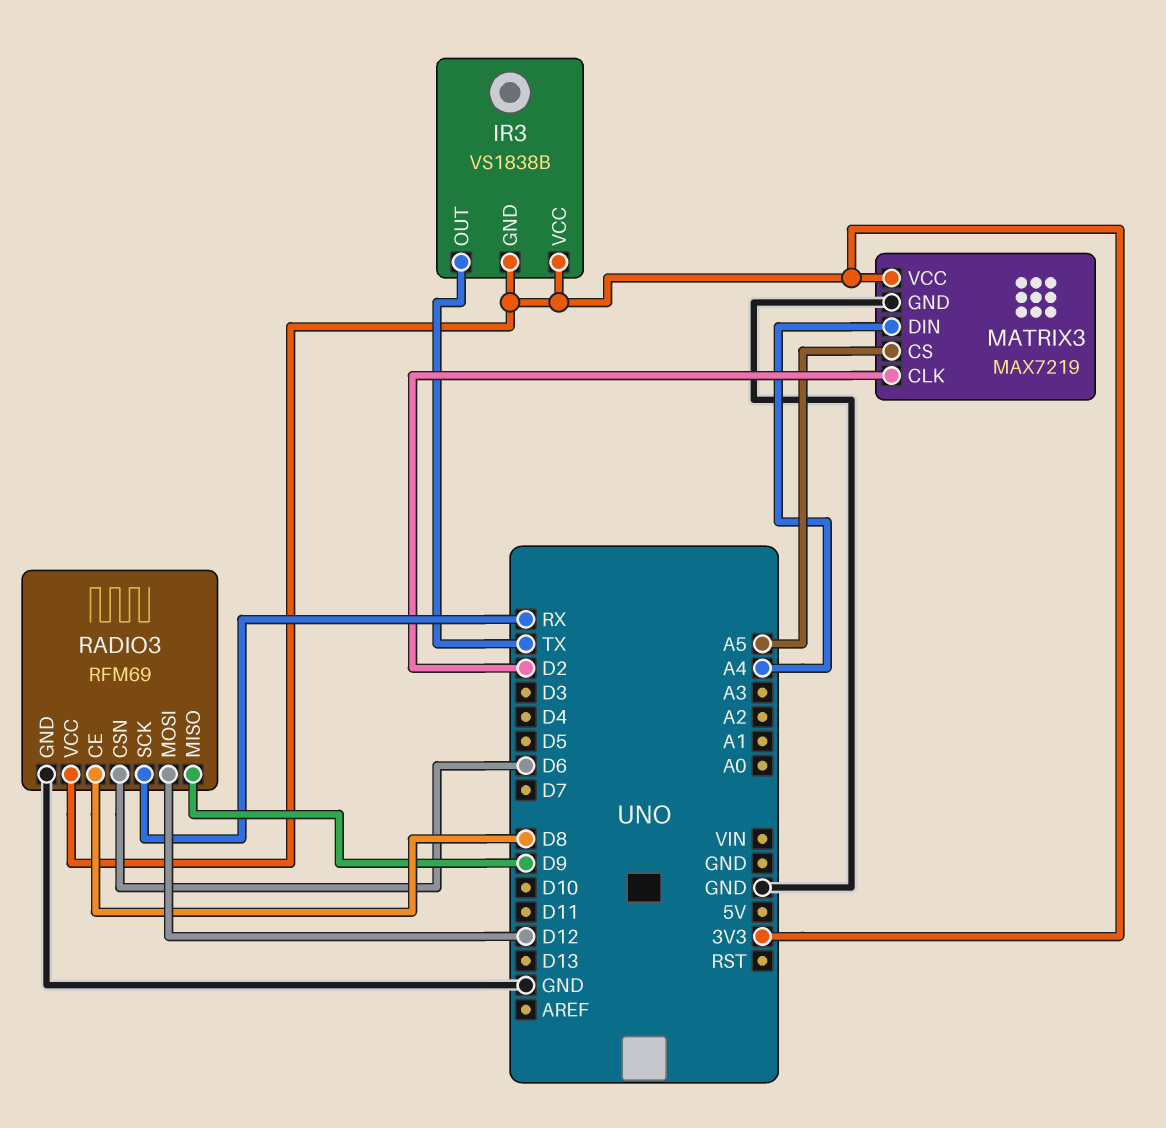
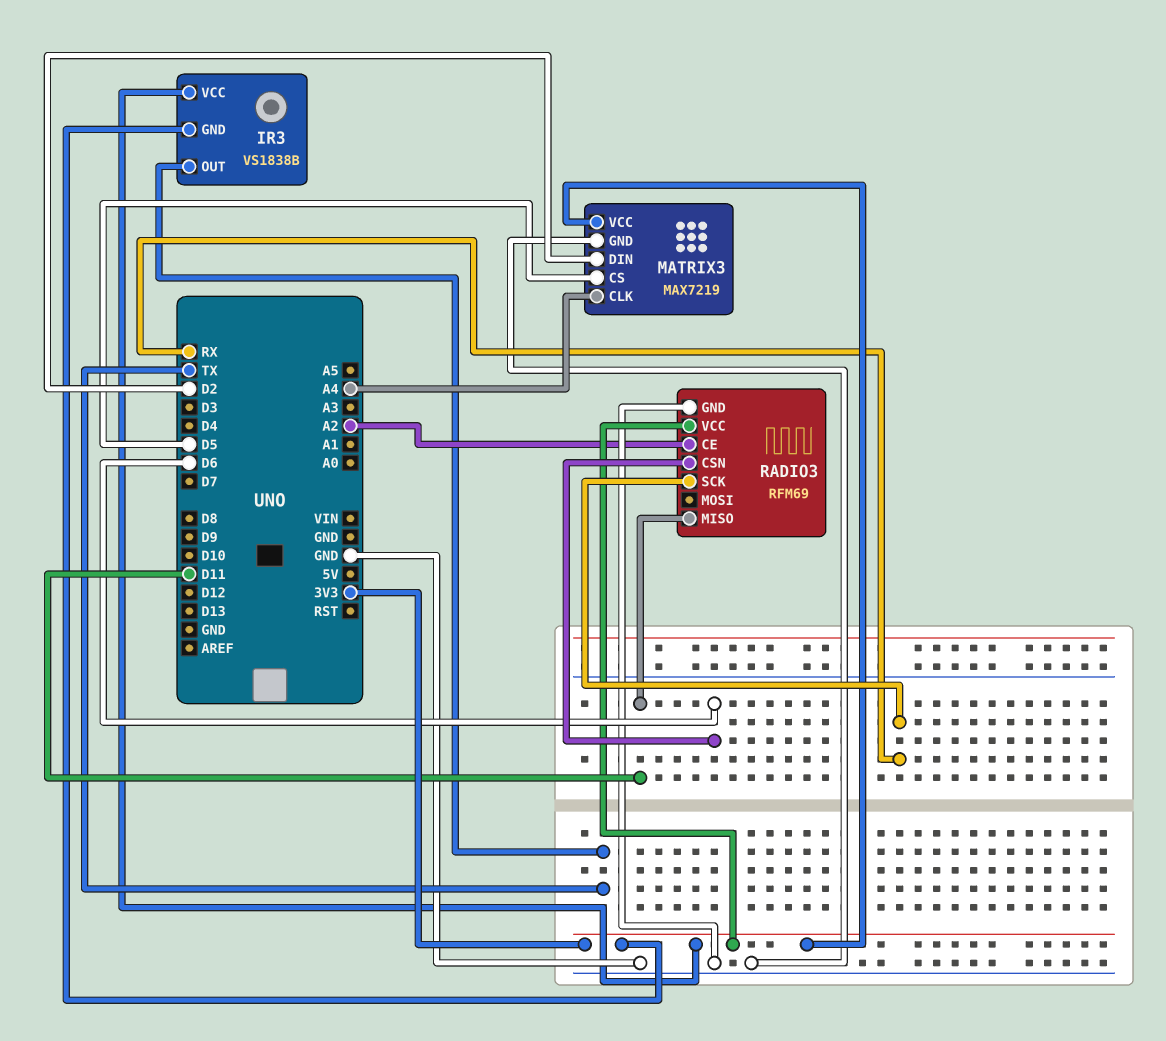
MATRIX3 pin CLK: D2 -> A4
MATRIX3 pin CS: A5 -> D5
MATRIX3 pin DIN: A4 -> D2
RADIO3 pin CE: D8 -> A2
RADIO3 pin MISO: D9 -> D11
RADIO3 pin MOSI: D12 -> none

